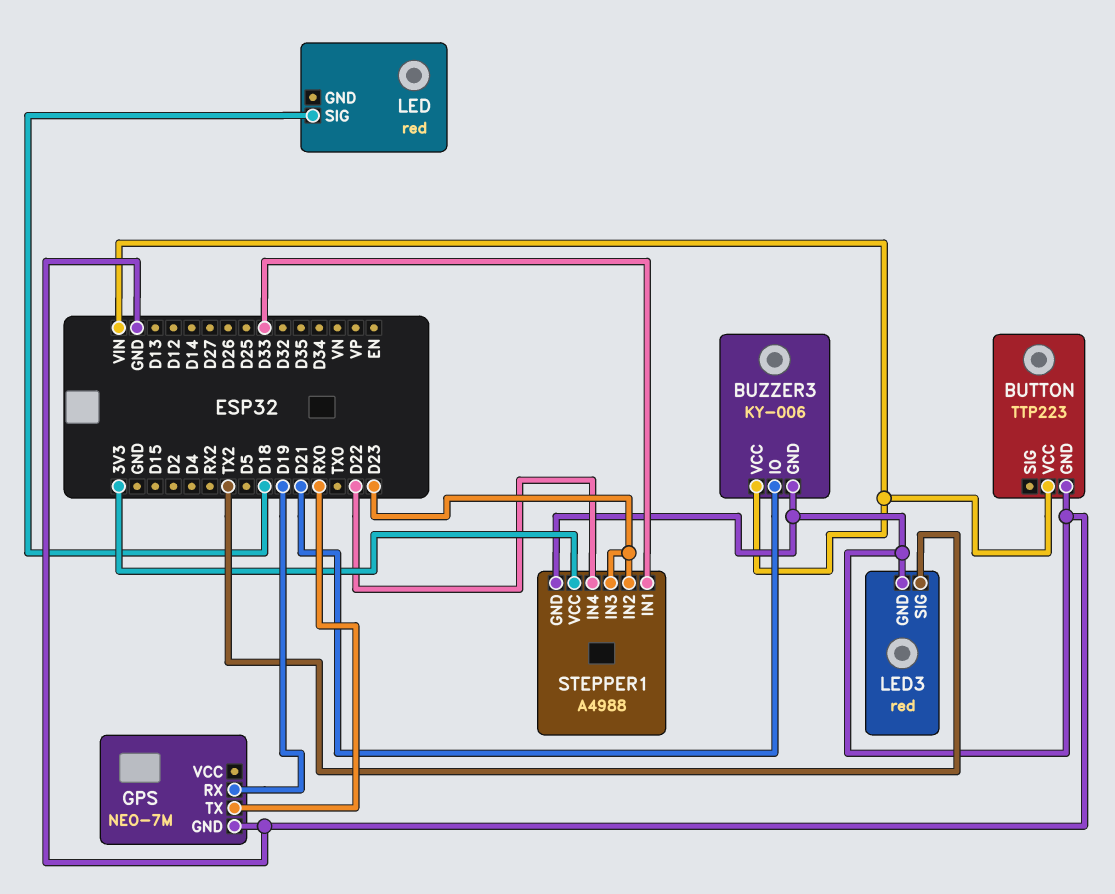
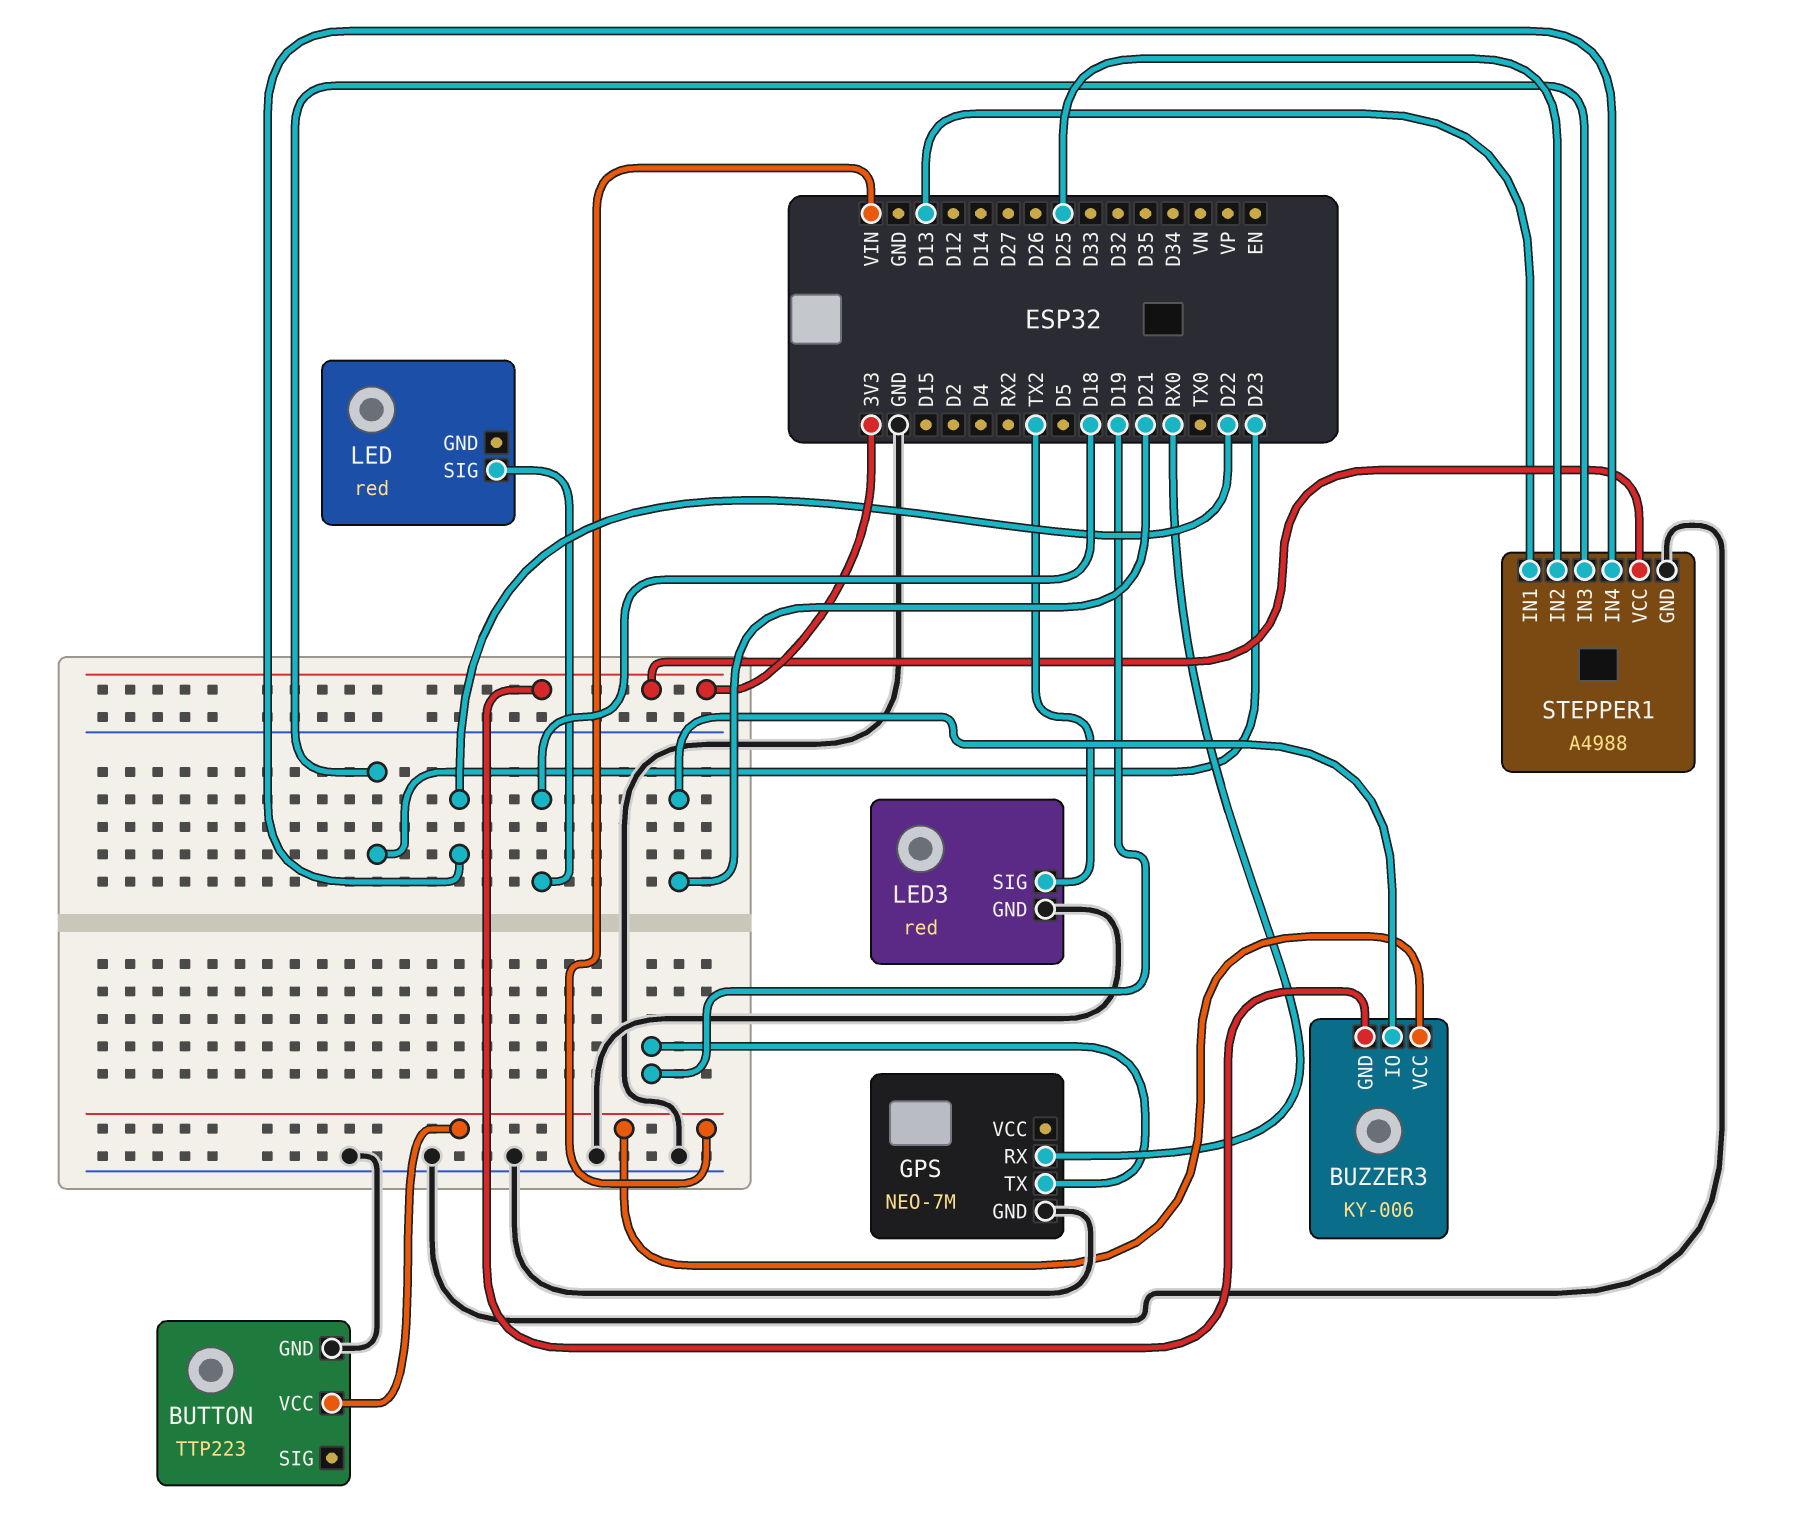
BUZZER3 pin GND: GND -> 3V3
GPS pin RX: D19 -> RX0
GPS pin TX: RX0 -> D19
STEPPER1 pin IN1: D33 -> D13
STEPPER1 pin IN2: D23 -> D25

